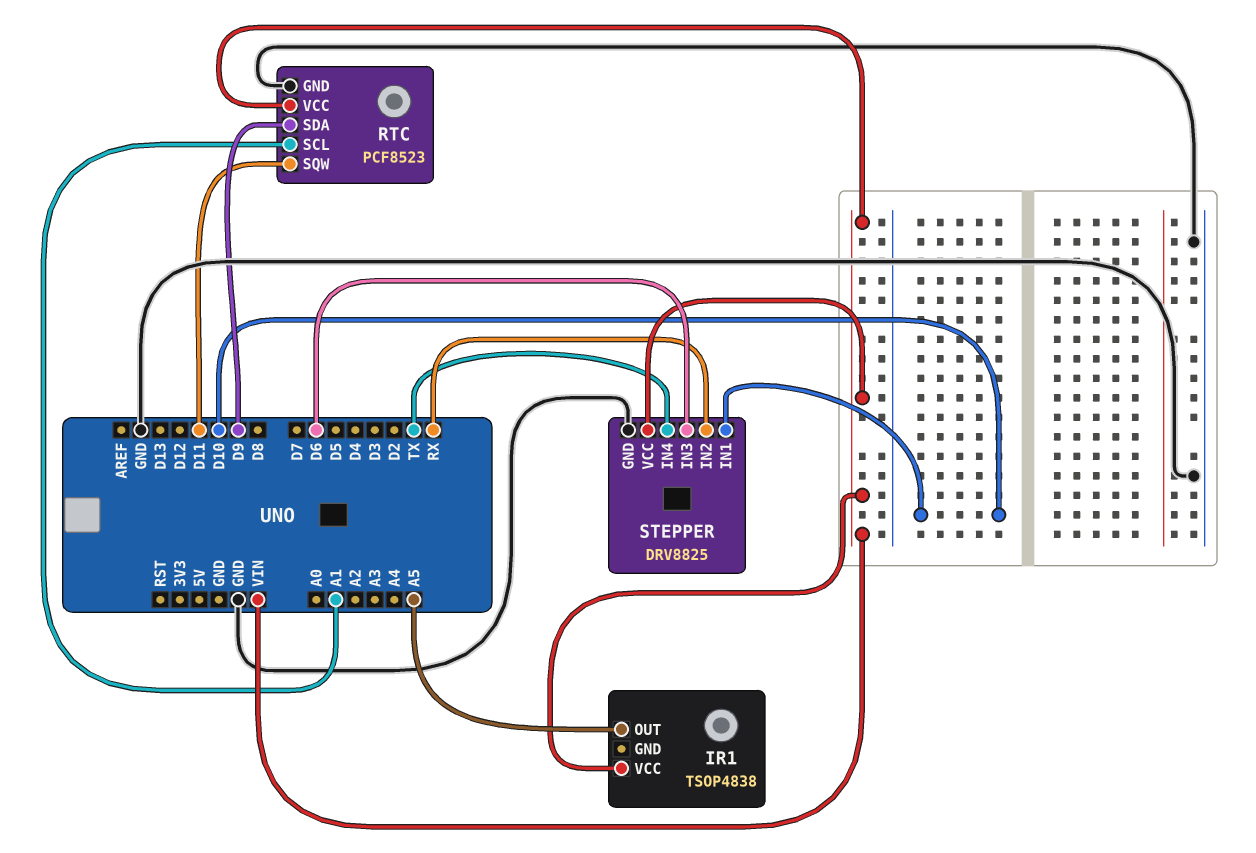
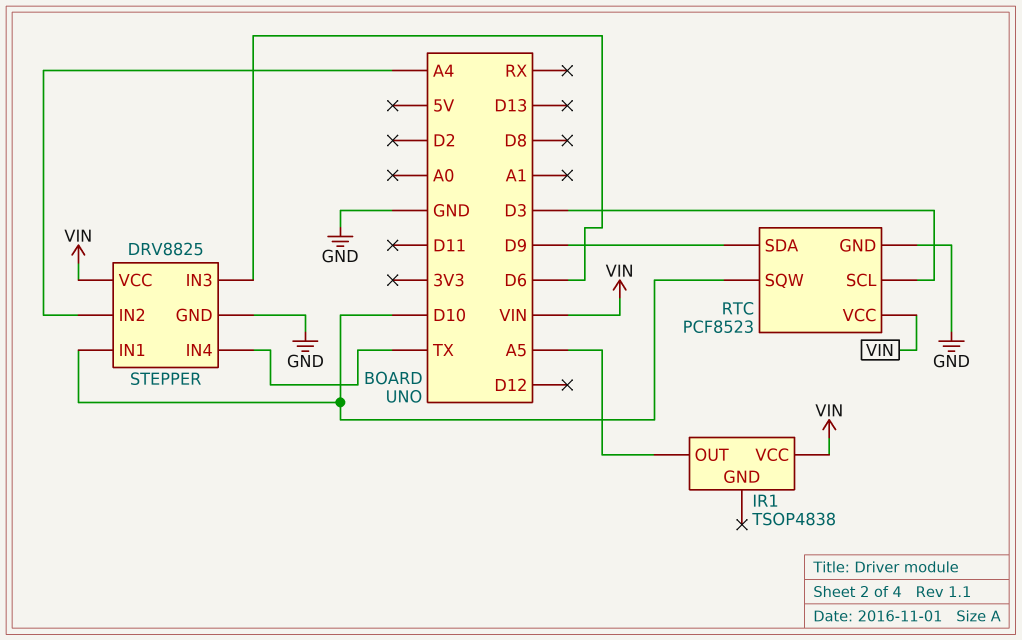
RTC pin SCL: A1 -> D3
RTC pin SQW: D11 -> D10
STEPPER pin IN2: RX -> A4

